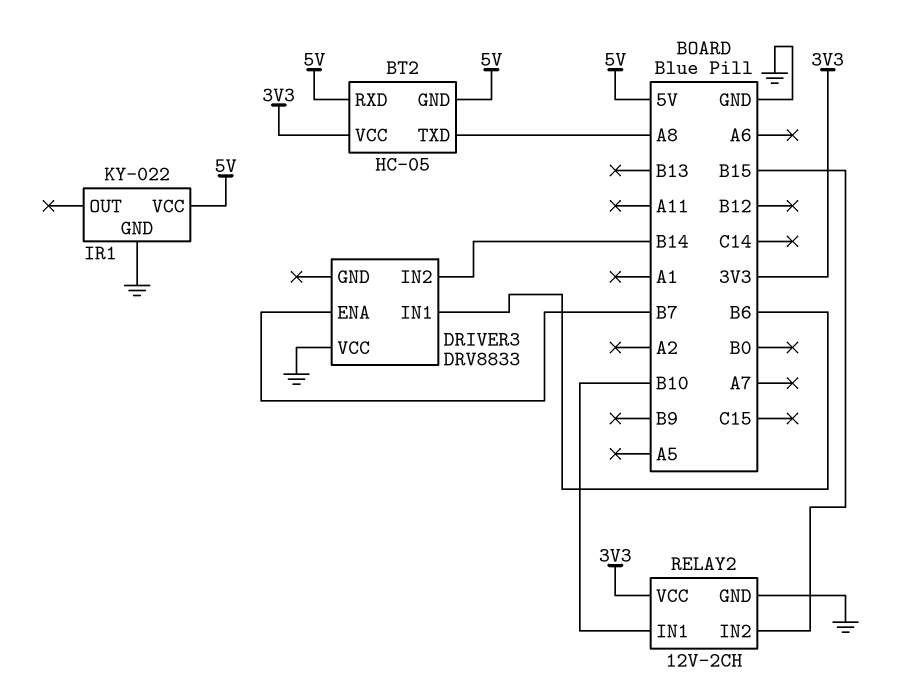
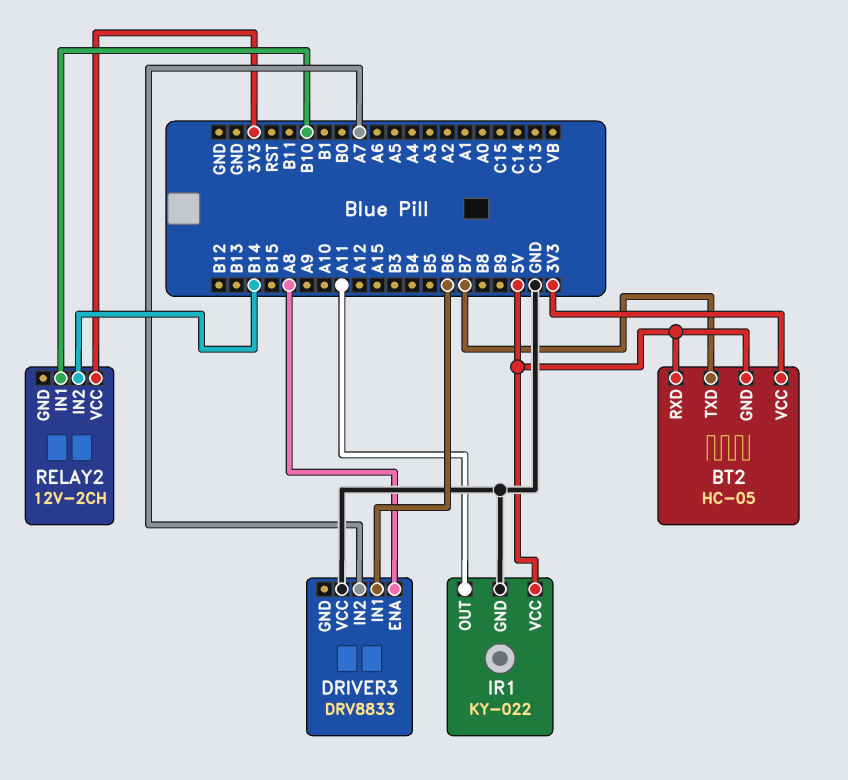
BT2 pin TXD: A8 -> B7
DRIVER3 pin ENA: B7 -> A8
DRIVER3 pin IN2: B14 -> A7
IR1 pin OUT: none -> A11
RELAY2 pin GND: GND -> none
RELAY2 pin IN2: B15 -> B14

